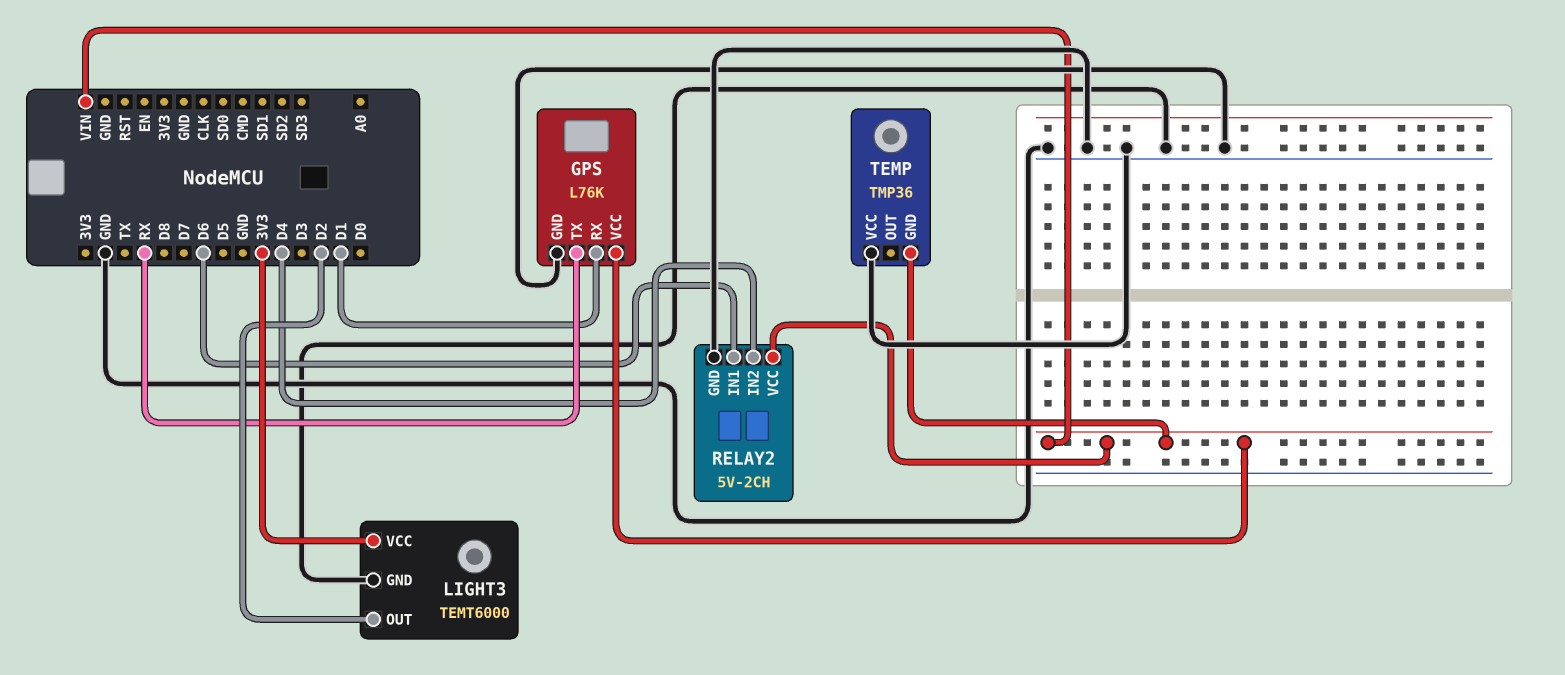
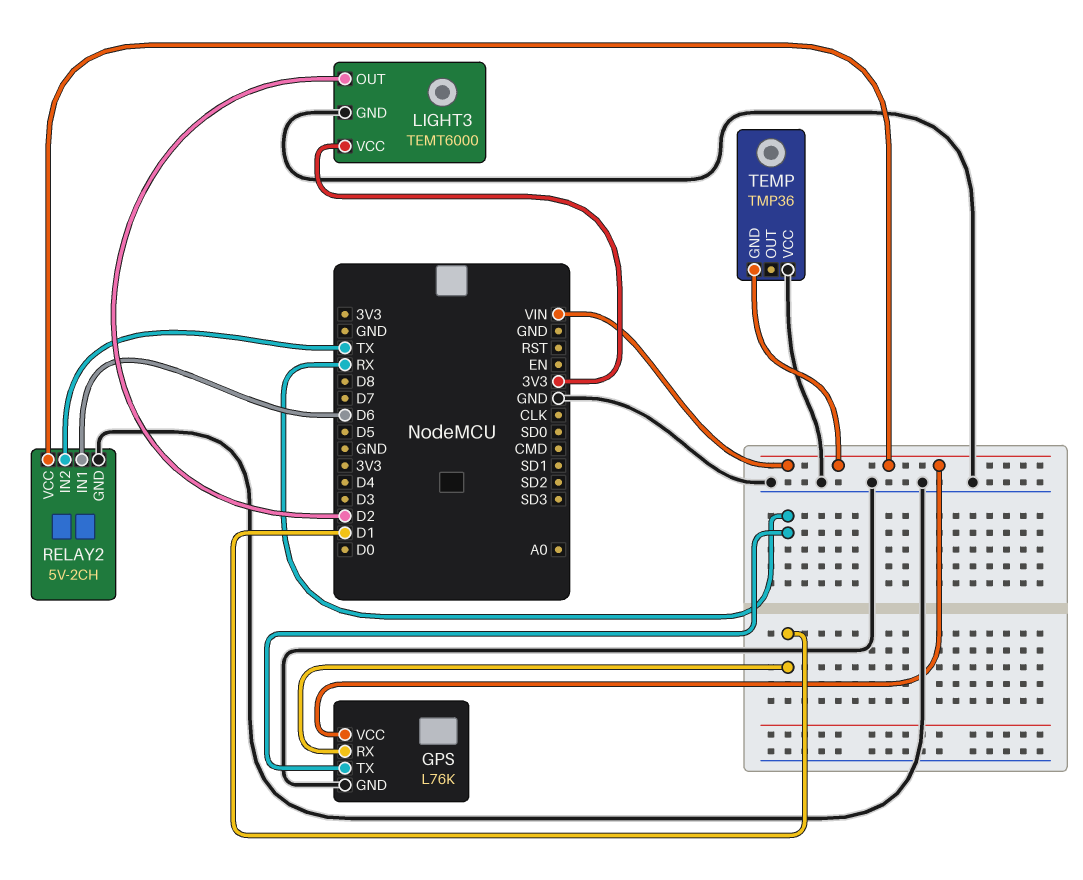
RELAY2 pin IN2: D4 -> TX

